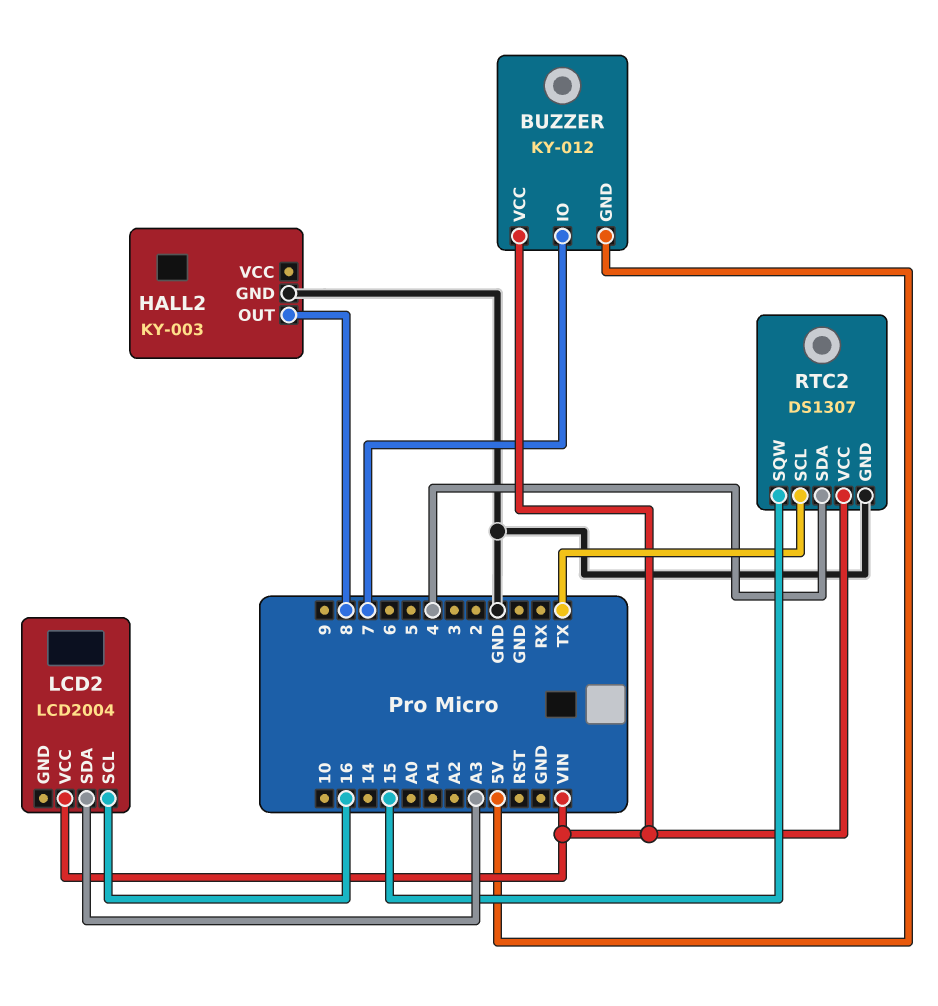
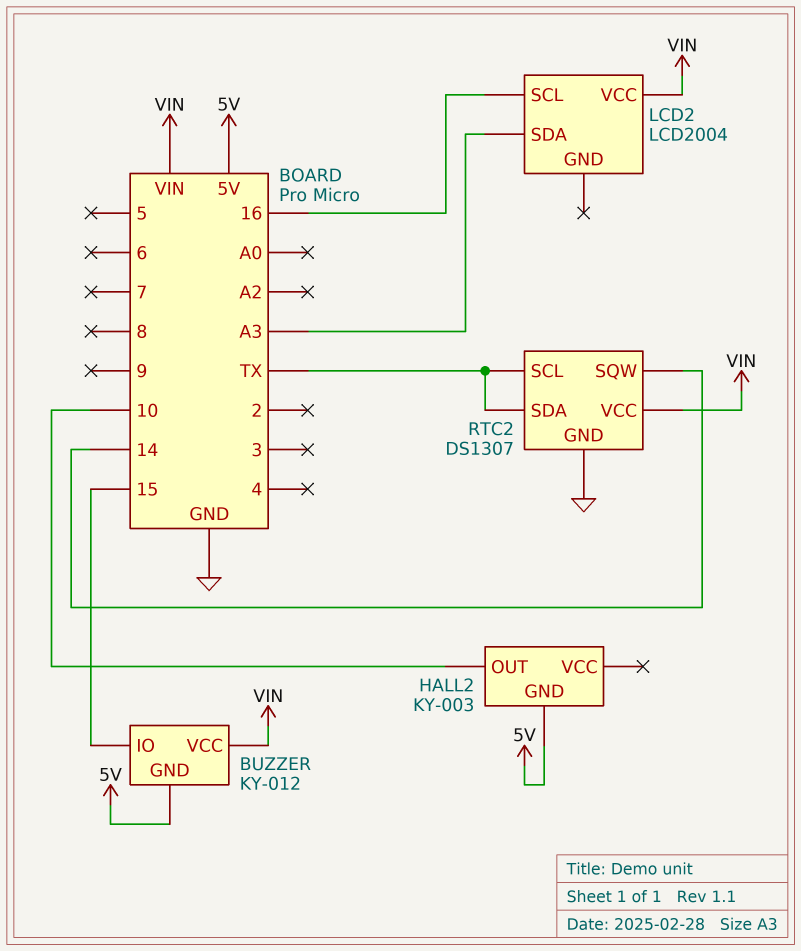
BUZZER pin IO: 7 -> 15
HALL2 pin GND: GND -> 5V
HALL2 pin OUT: 8 -> 10
RTC2 pin SDA: 4 -> TX
RTC2 pin SQW: 15 -> 14

